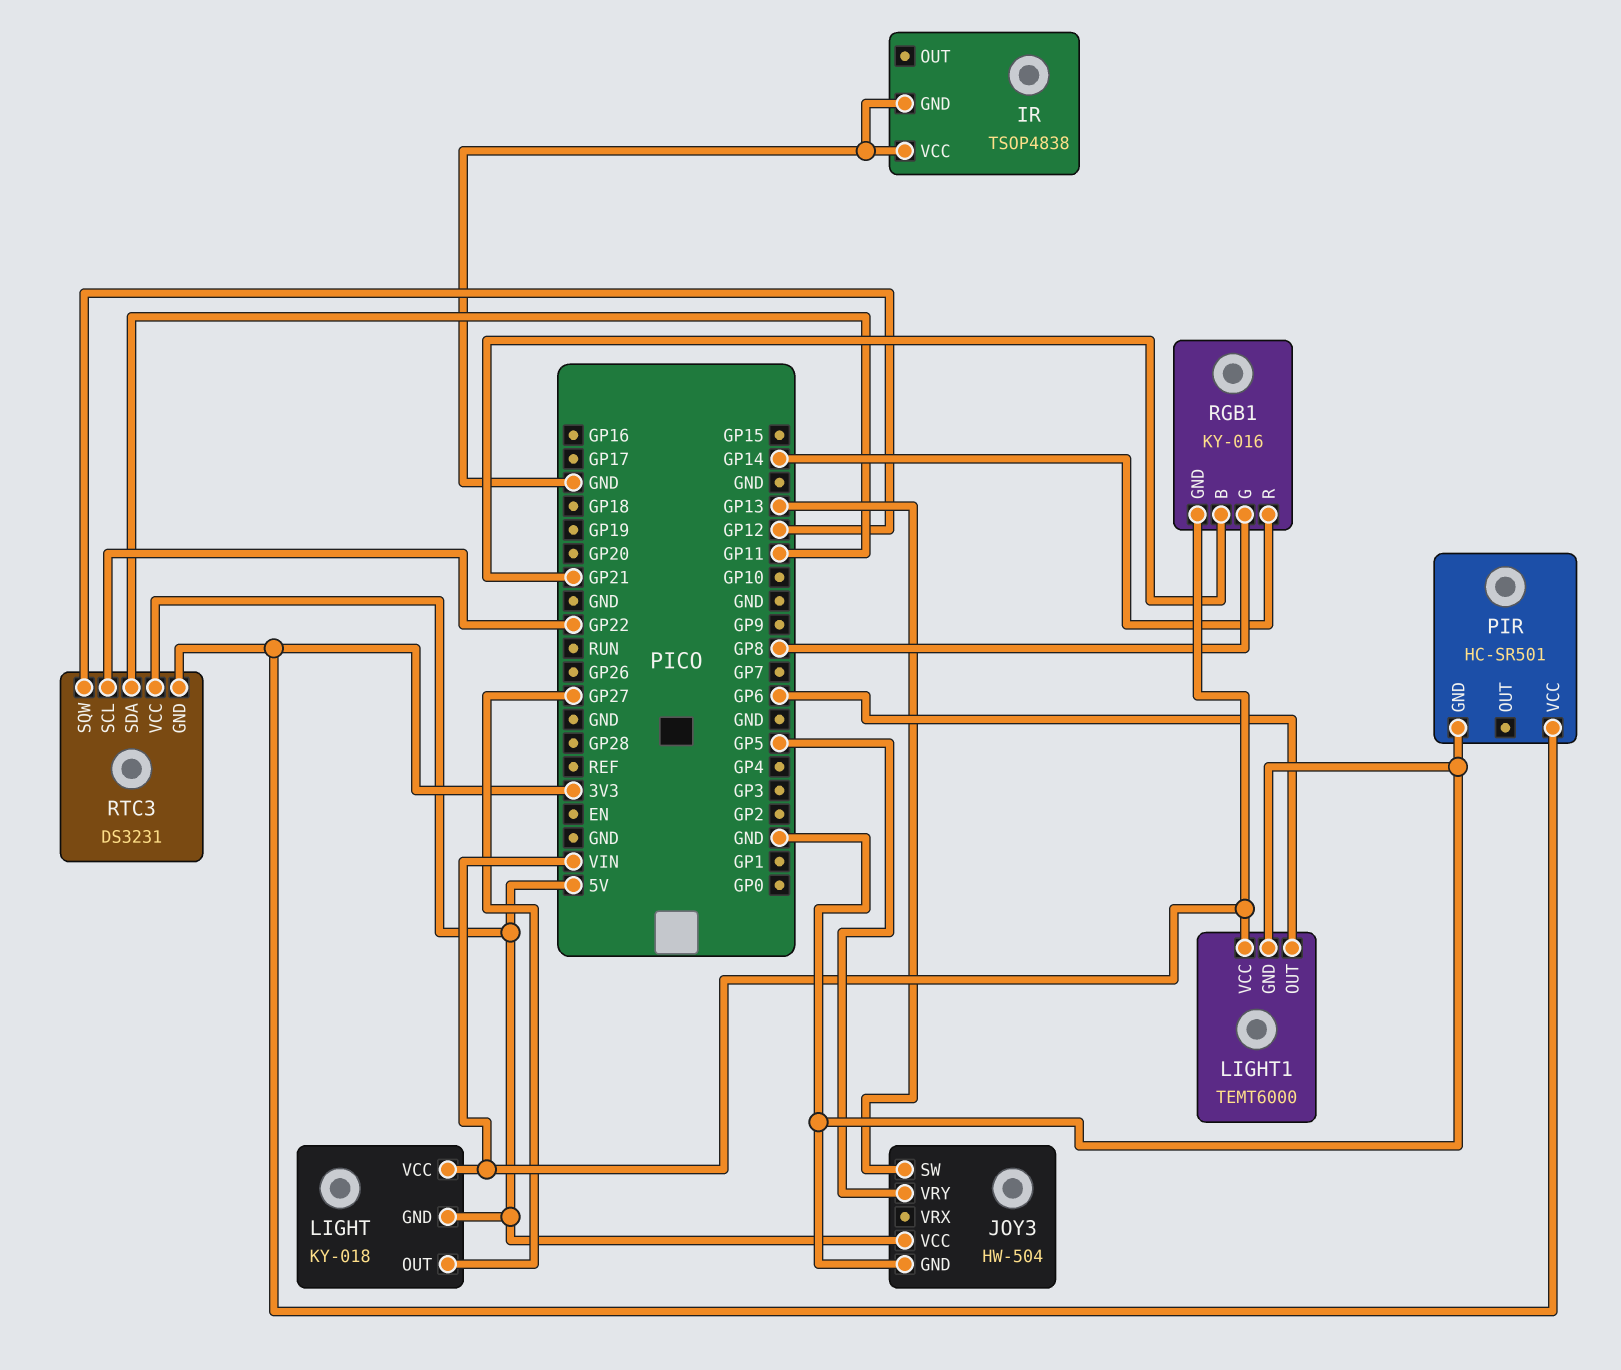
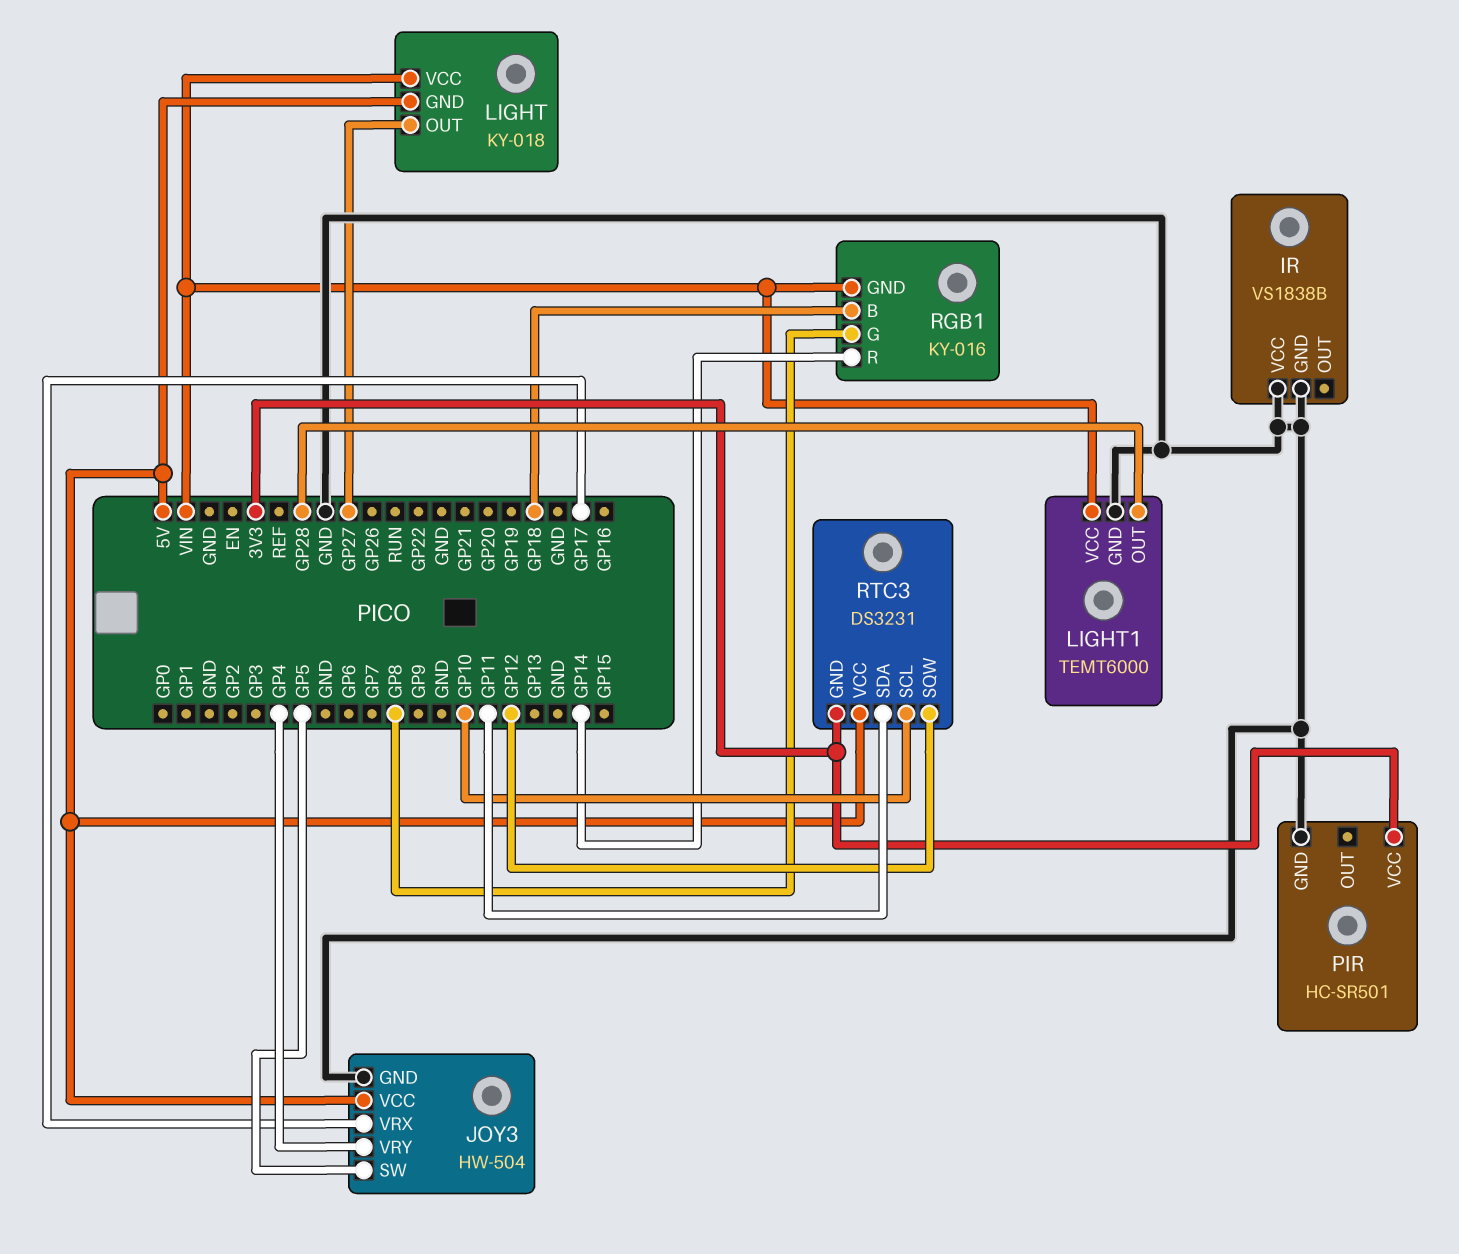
IR: TSOP4838 -> VS1838B
JOY3 pin SW: GP13 -> GP5
JOY3 pin VRX: none -> GP17
JOY3 pin VRY: GP5 -> GP4
LIGHT1 pin OUT: GP6 -> GP28
RGB1 pin B: GP21 -> GP18
RTC3 pin SCL: GP22 -> GP10

